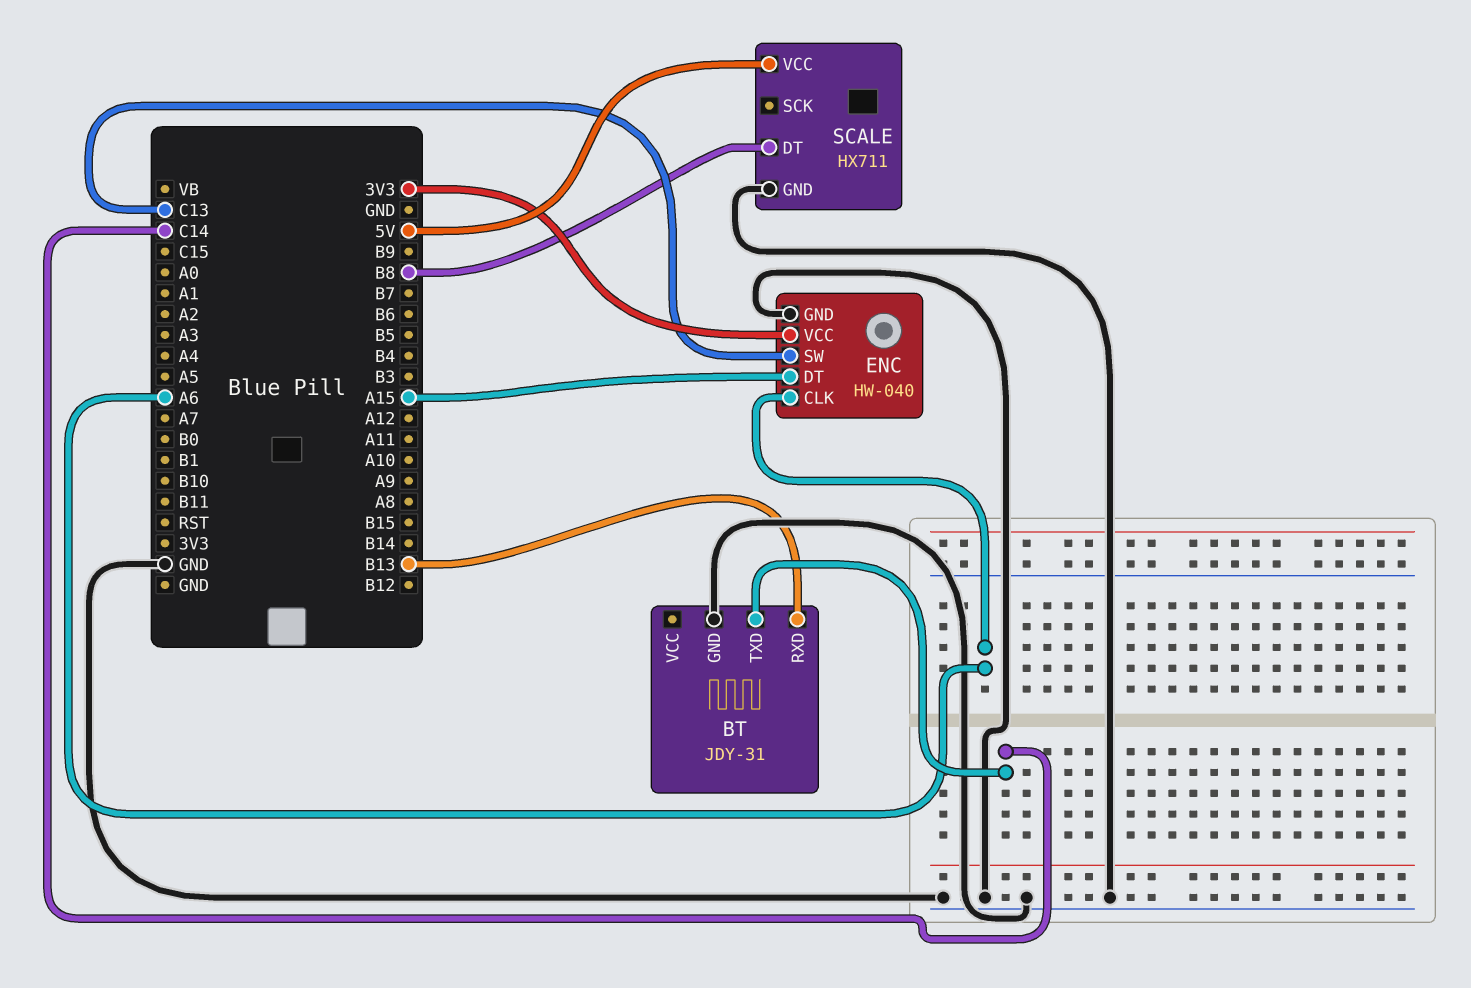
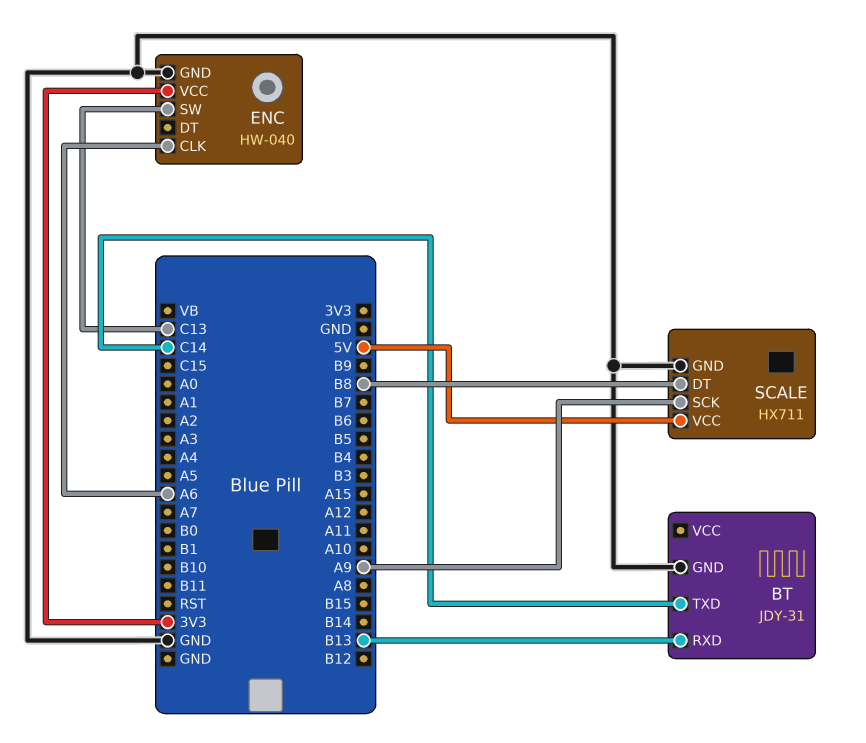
ENC pin DT: A15 -> none
SCALE pin SCK: none -> A9

